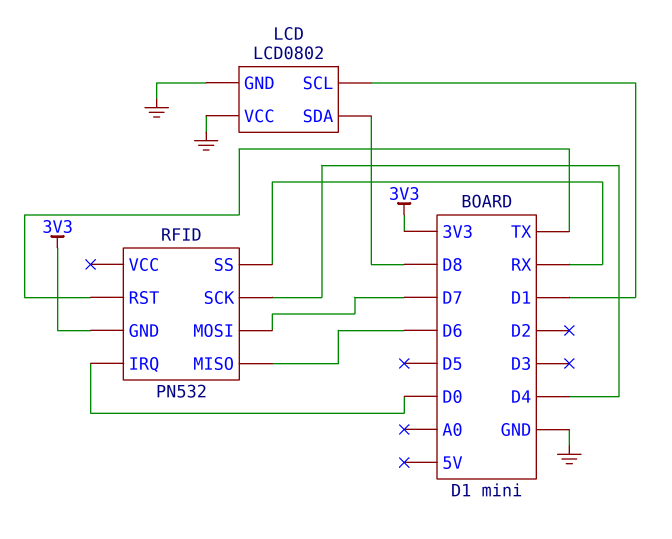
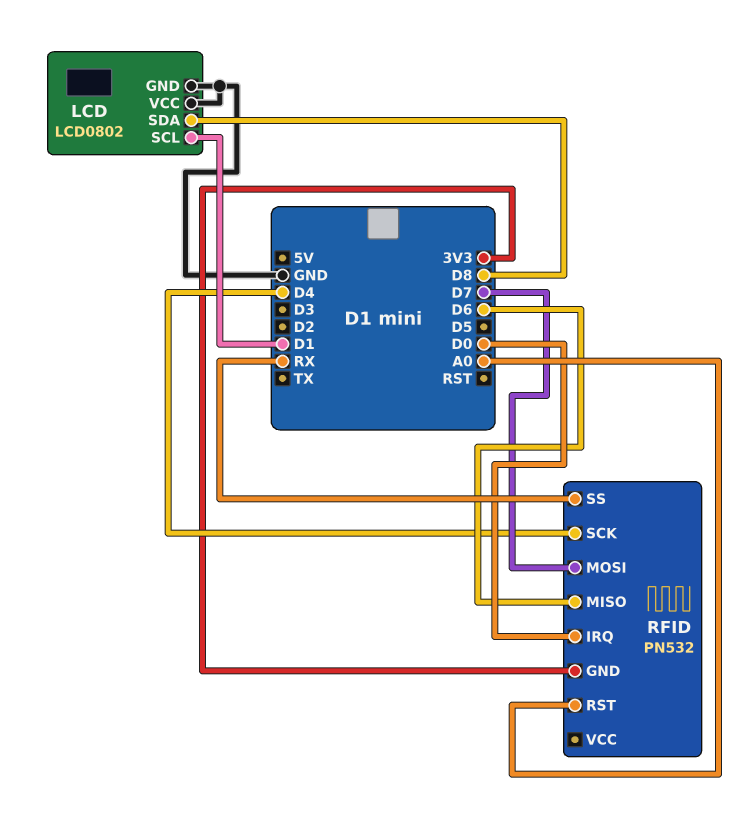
RFID pin RST: TX -> A0

